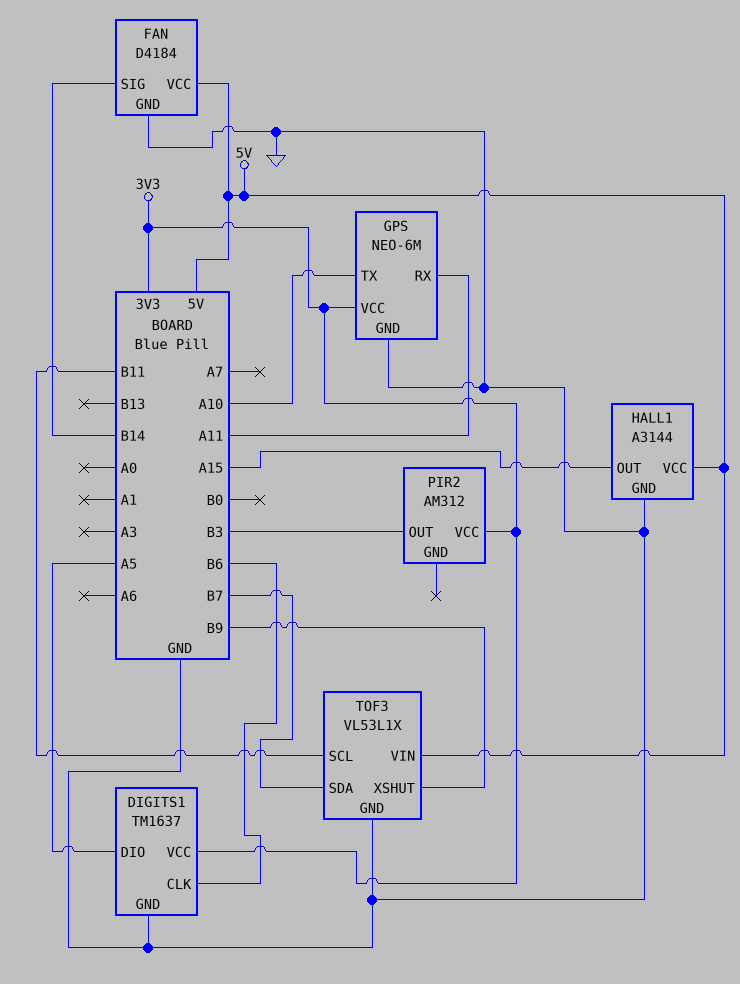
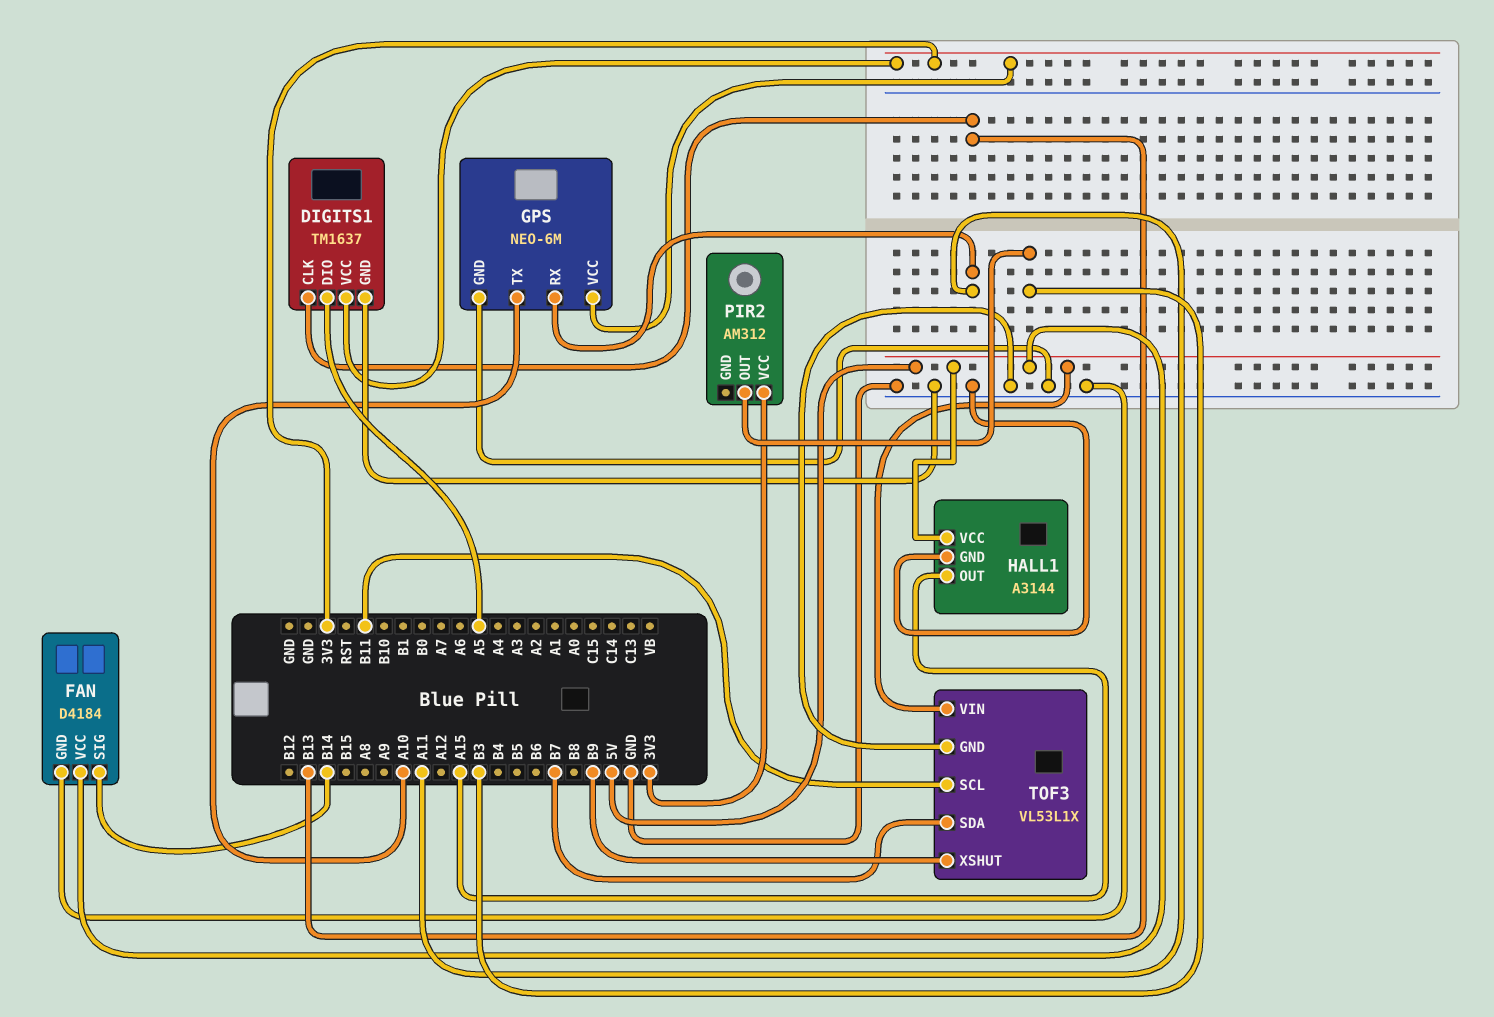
DIGITS1 pin CLK: B6 -> B13

